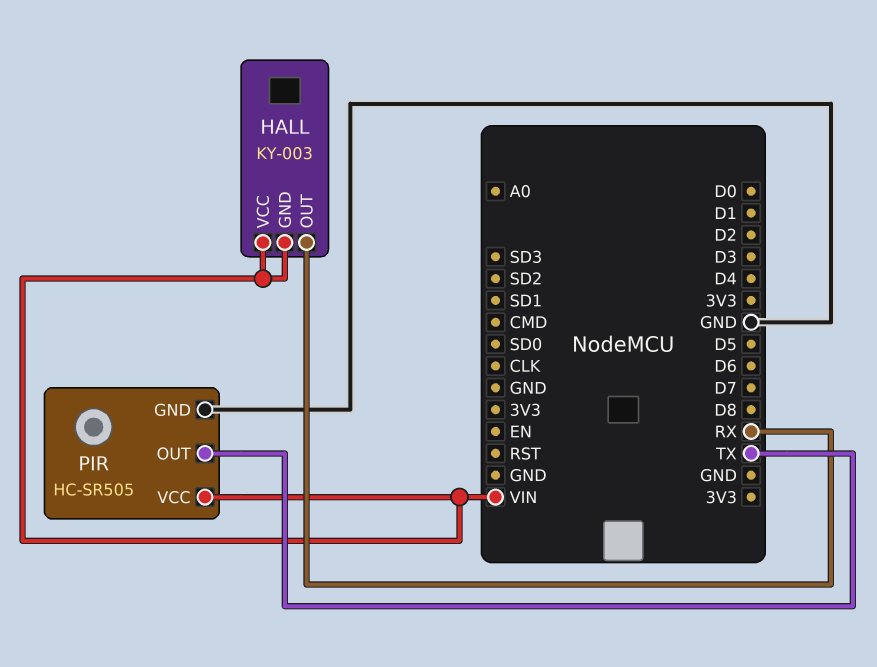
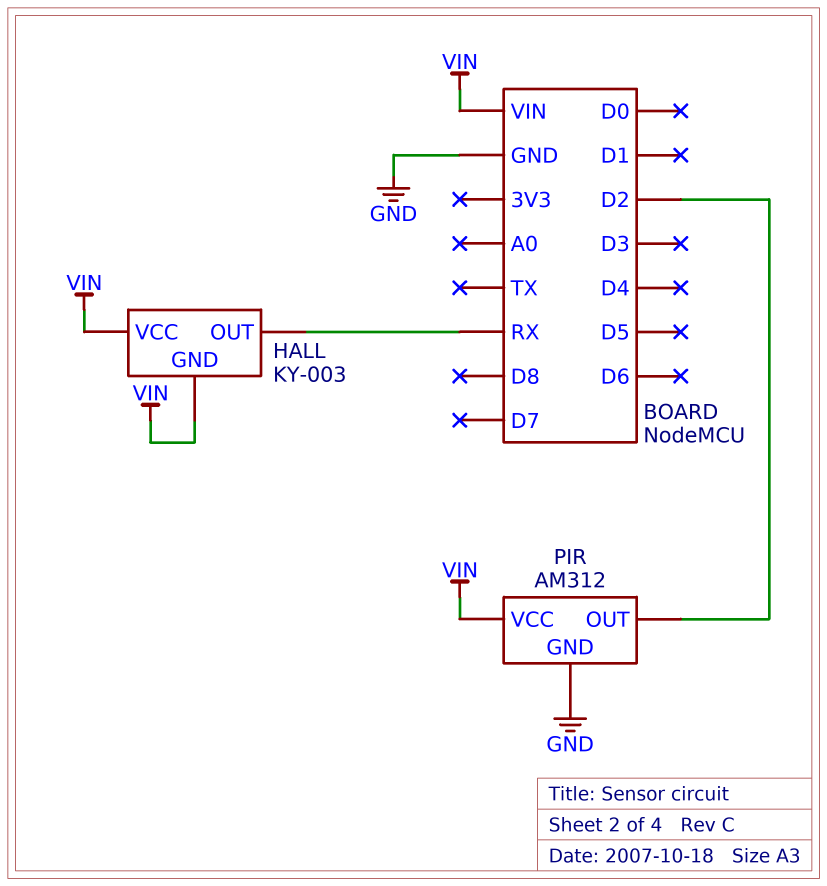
PIR: HC-SR505 -> AM312
PIR pin OUT: TX -> D2

